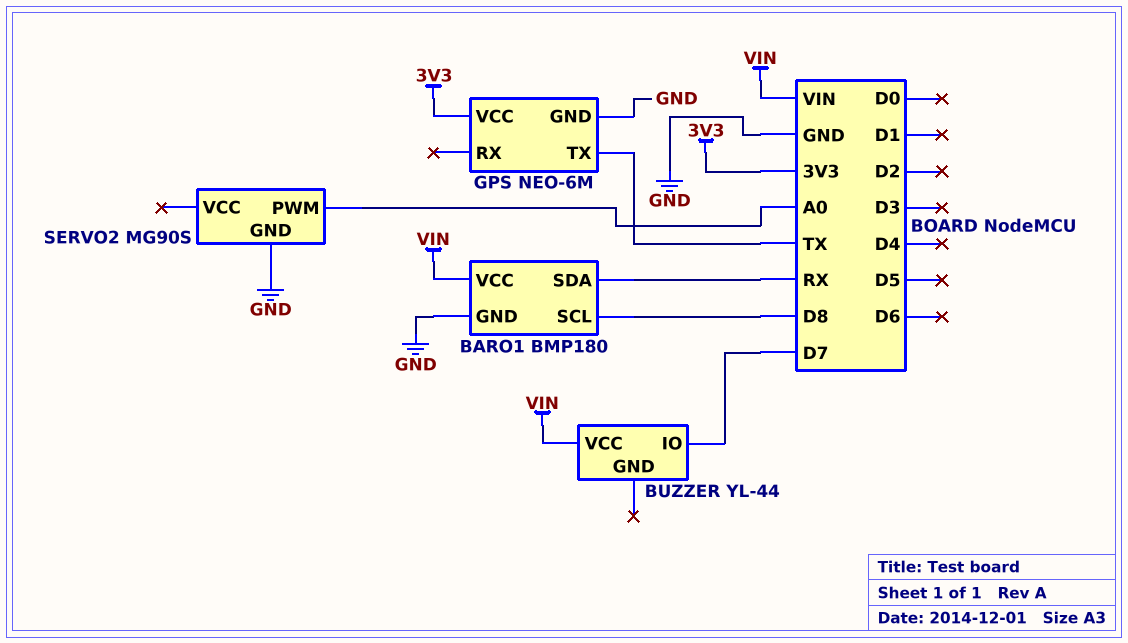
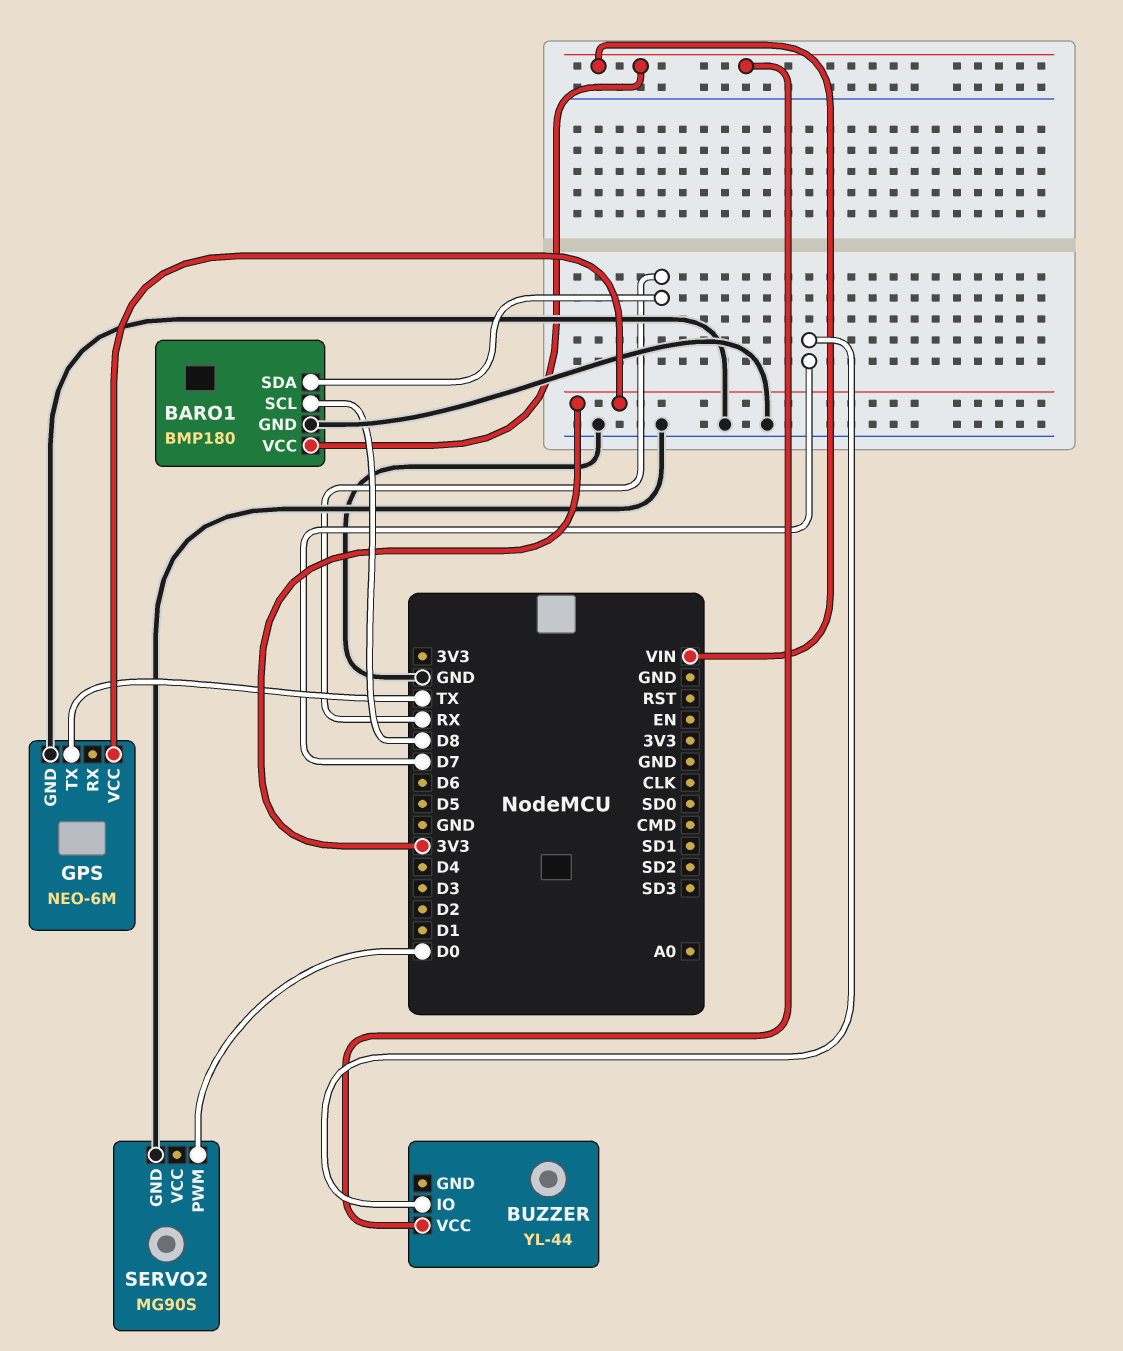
SERVO2 pin PWM: A0 -> D0

